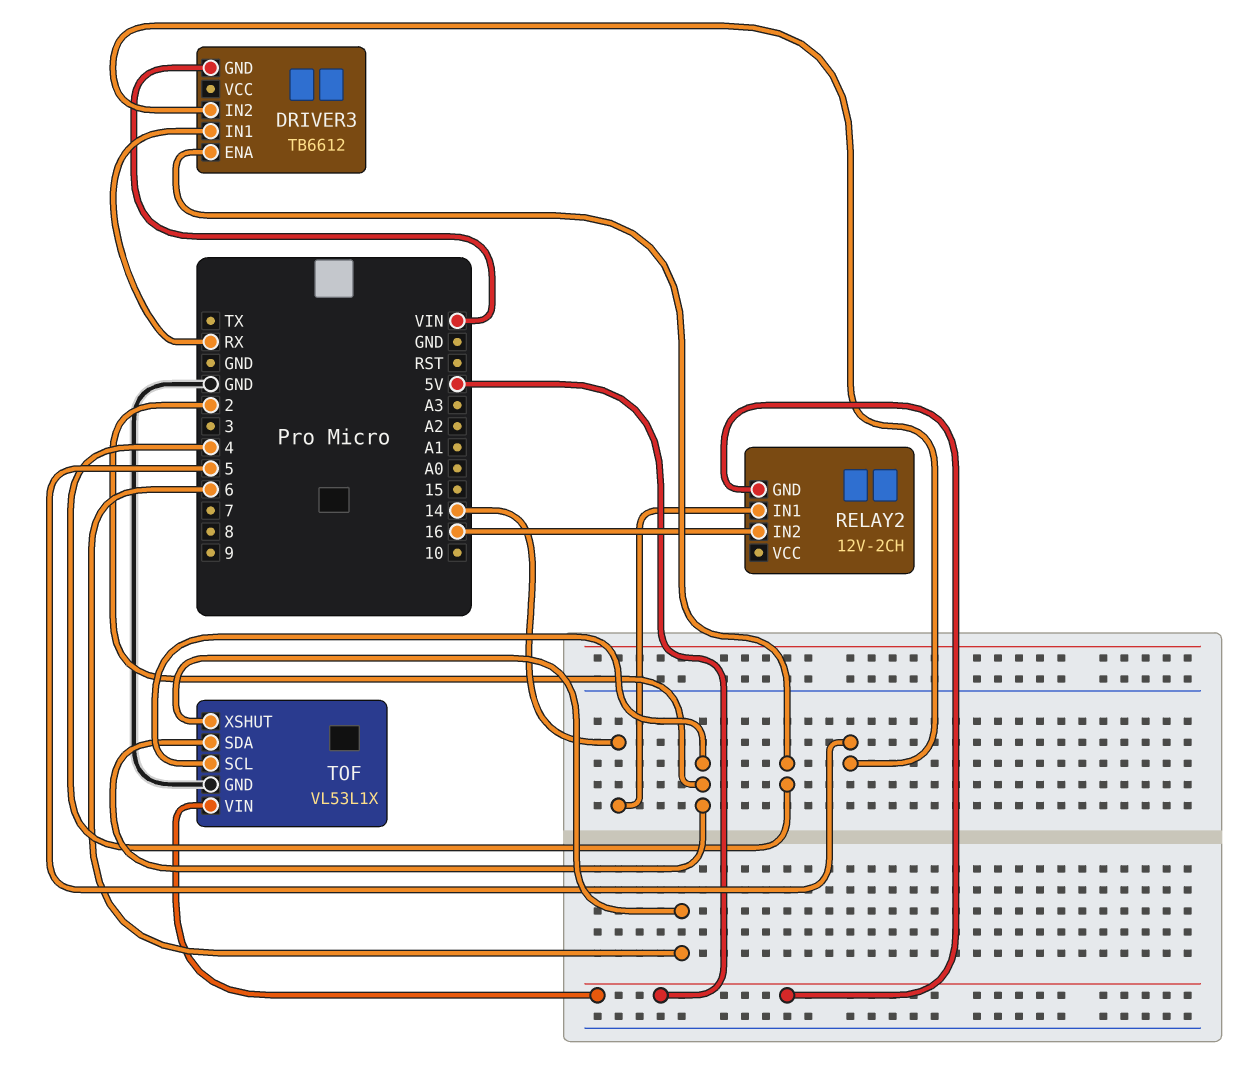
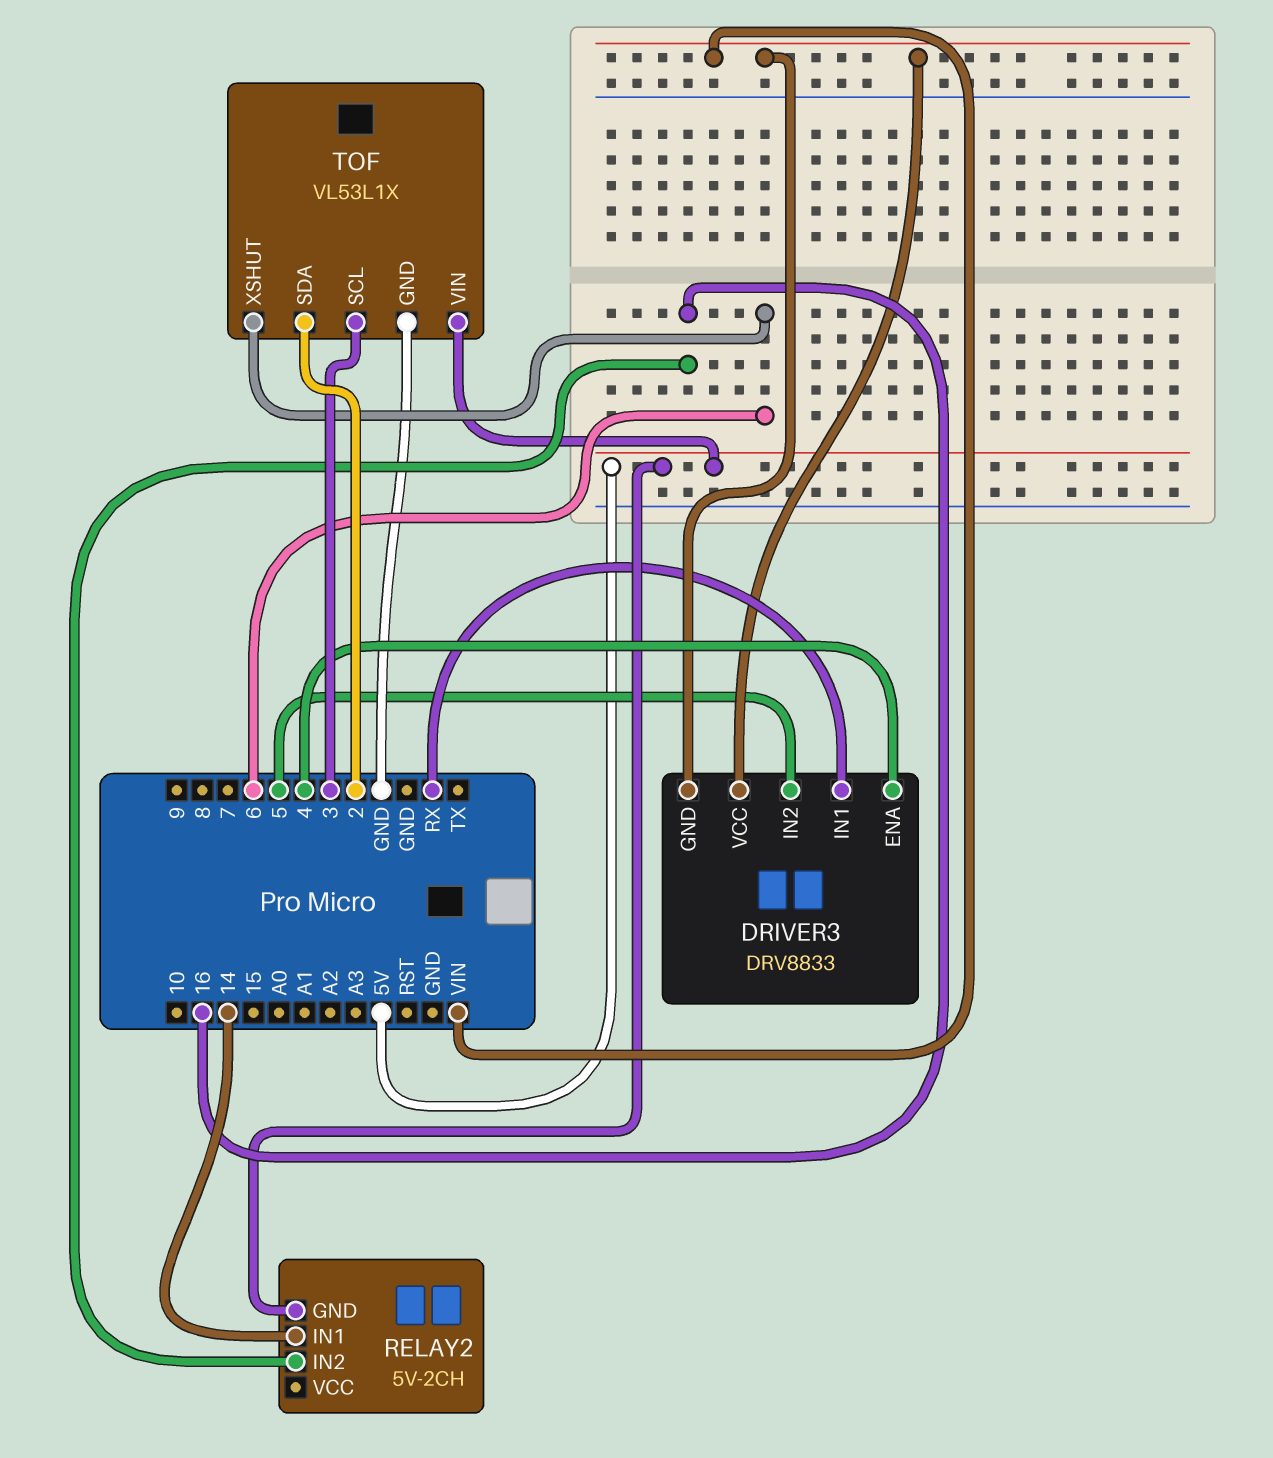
DRIVER3: TB6612 -> DRV8833
DRIVER3 pin VCC: none -> VIN
RELAY2: 12V-2CH -> 5V-2CH
TOF pin SCL: 2 -> 3

